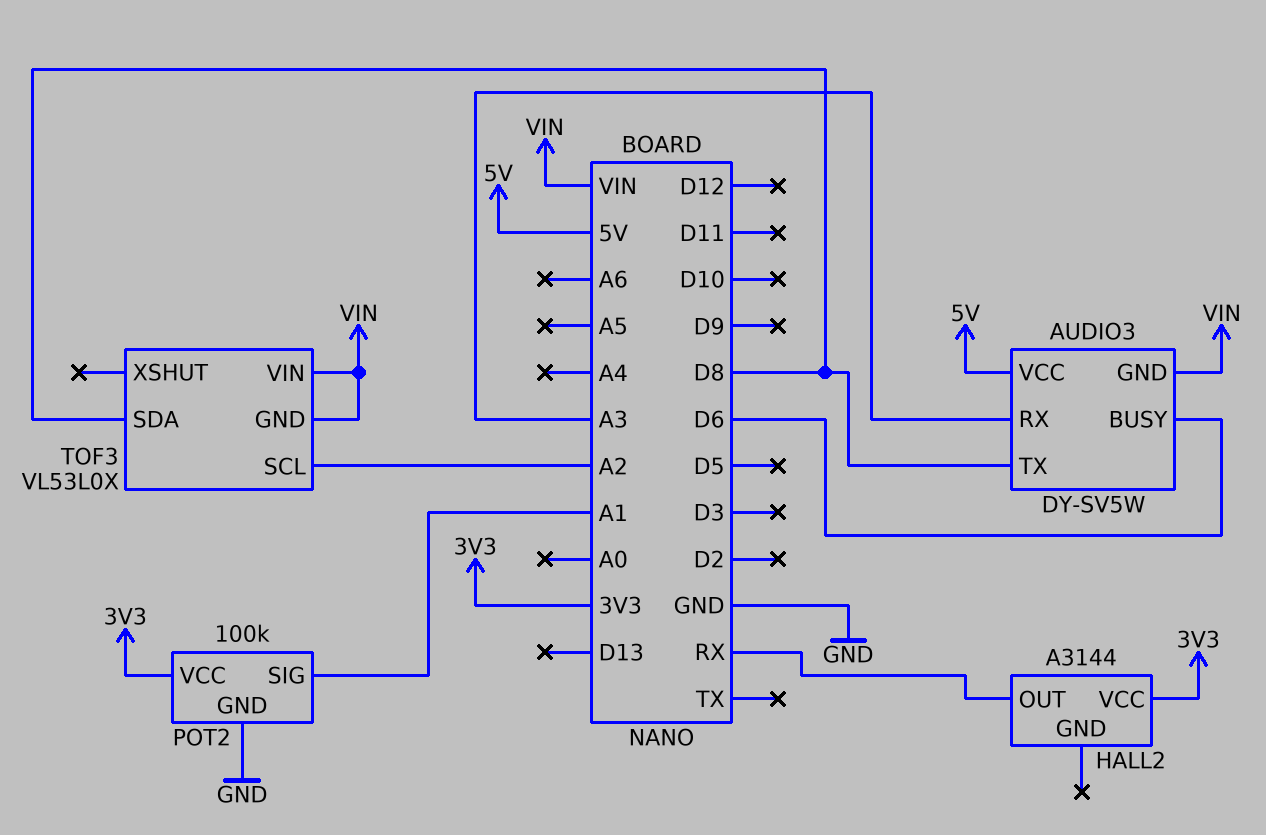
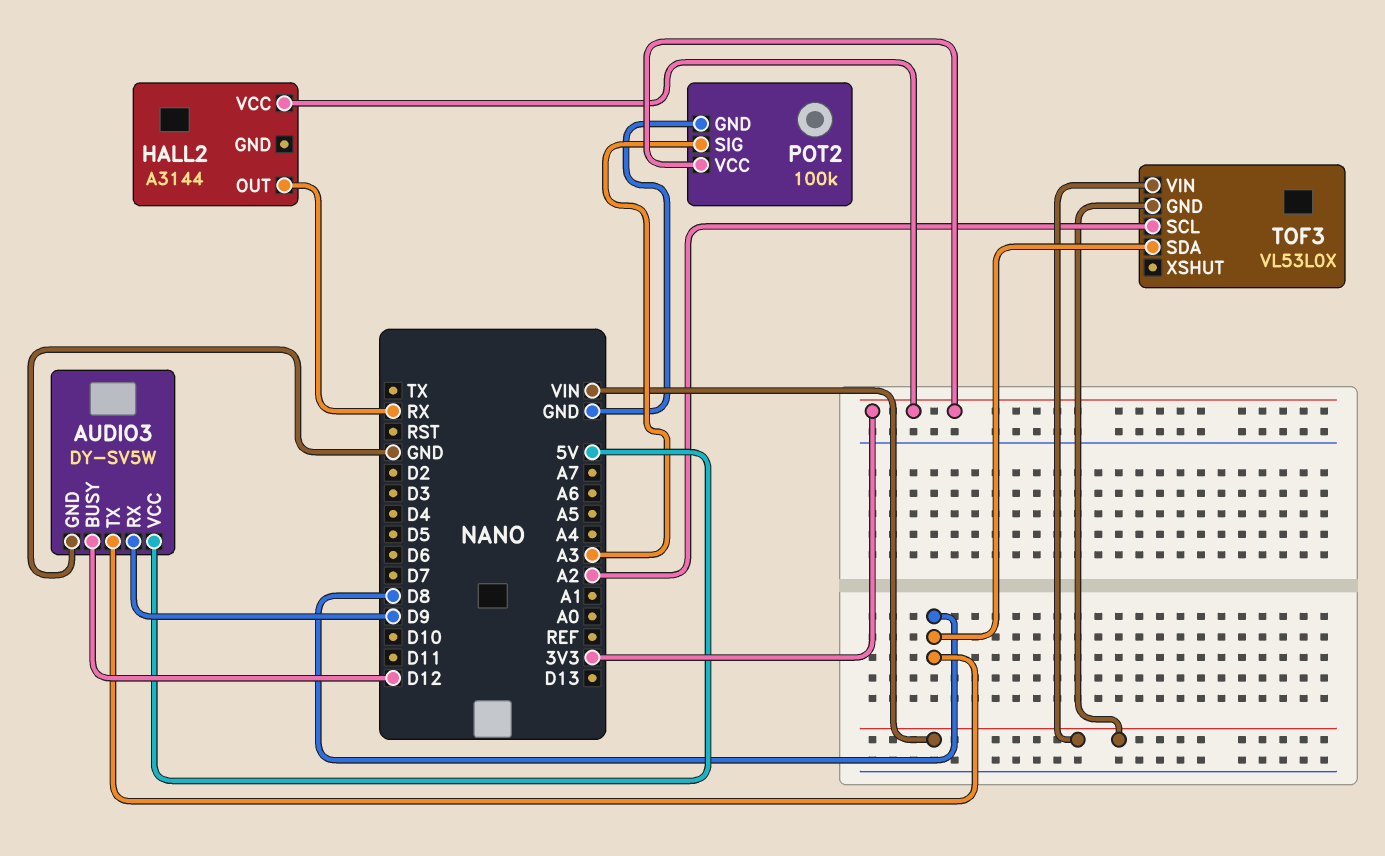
AUDIO3 pin BUSY: D6 -> D12
AUDIO3 pin GND: VIN -> GND
AUDIO3 pin RX: A3 -> D9
POT2 pin SIG: A1 -> A3

